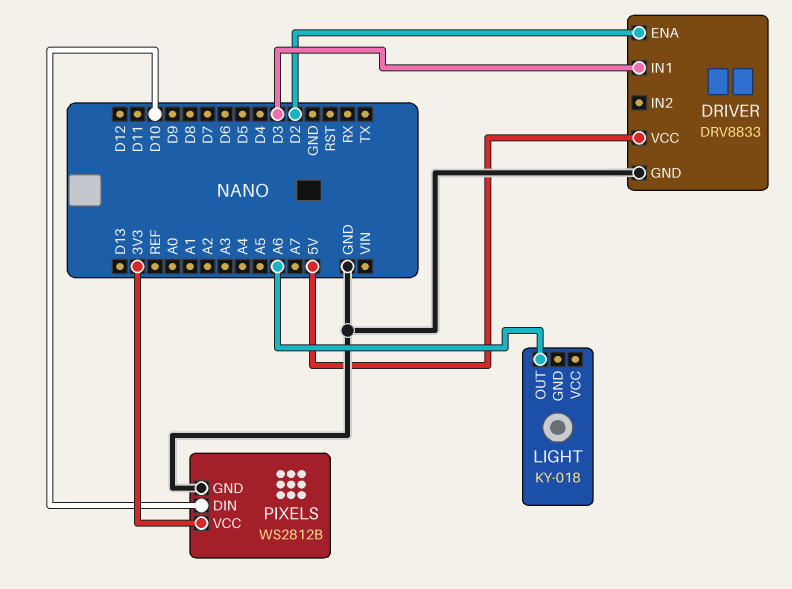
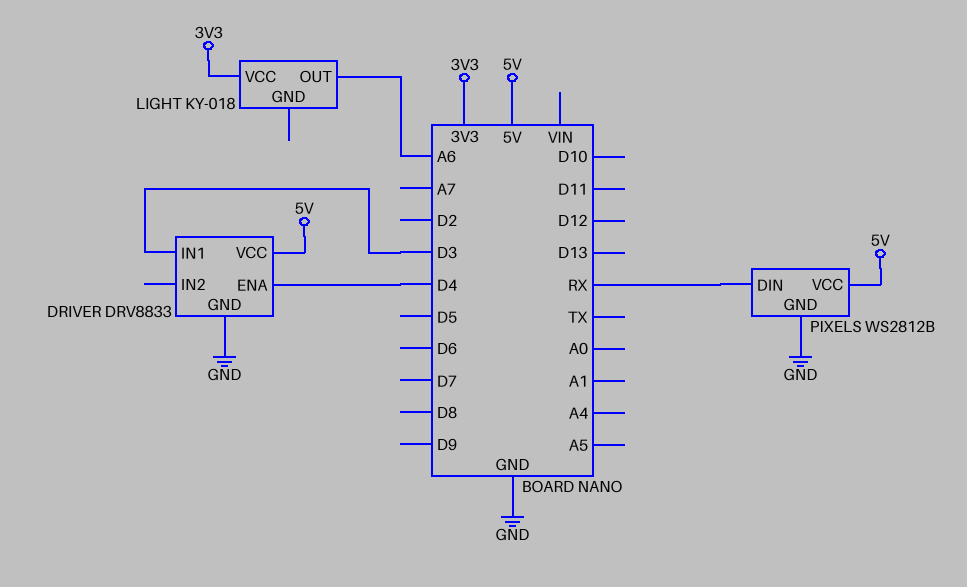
DRIVER pin ENA: D2 -> D4
LIGHT pin VCC: none -> 3V3
PIXELS pin DIN: D10 -> RX
PIXELS pin VCC: 3V3 -> 5V

